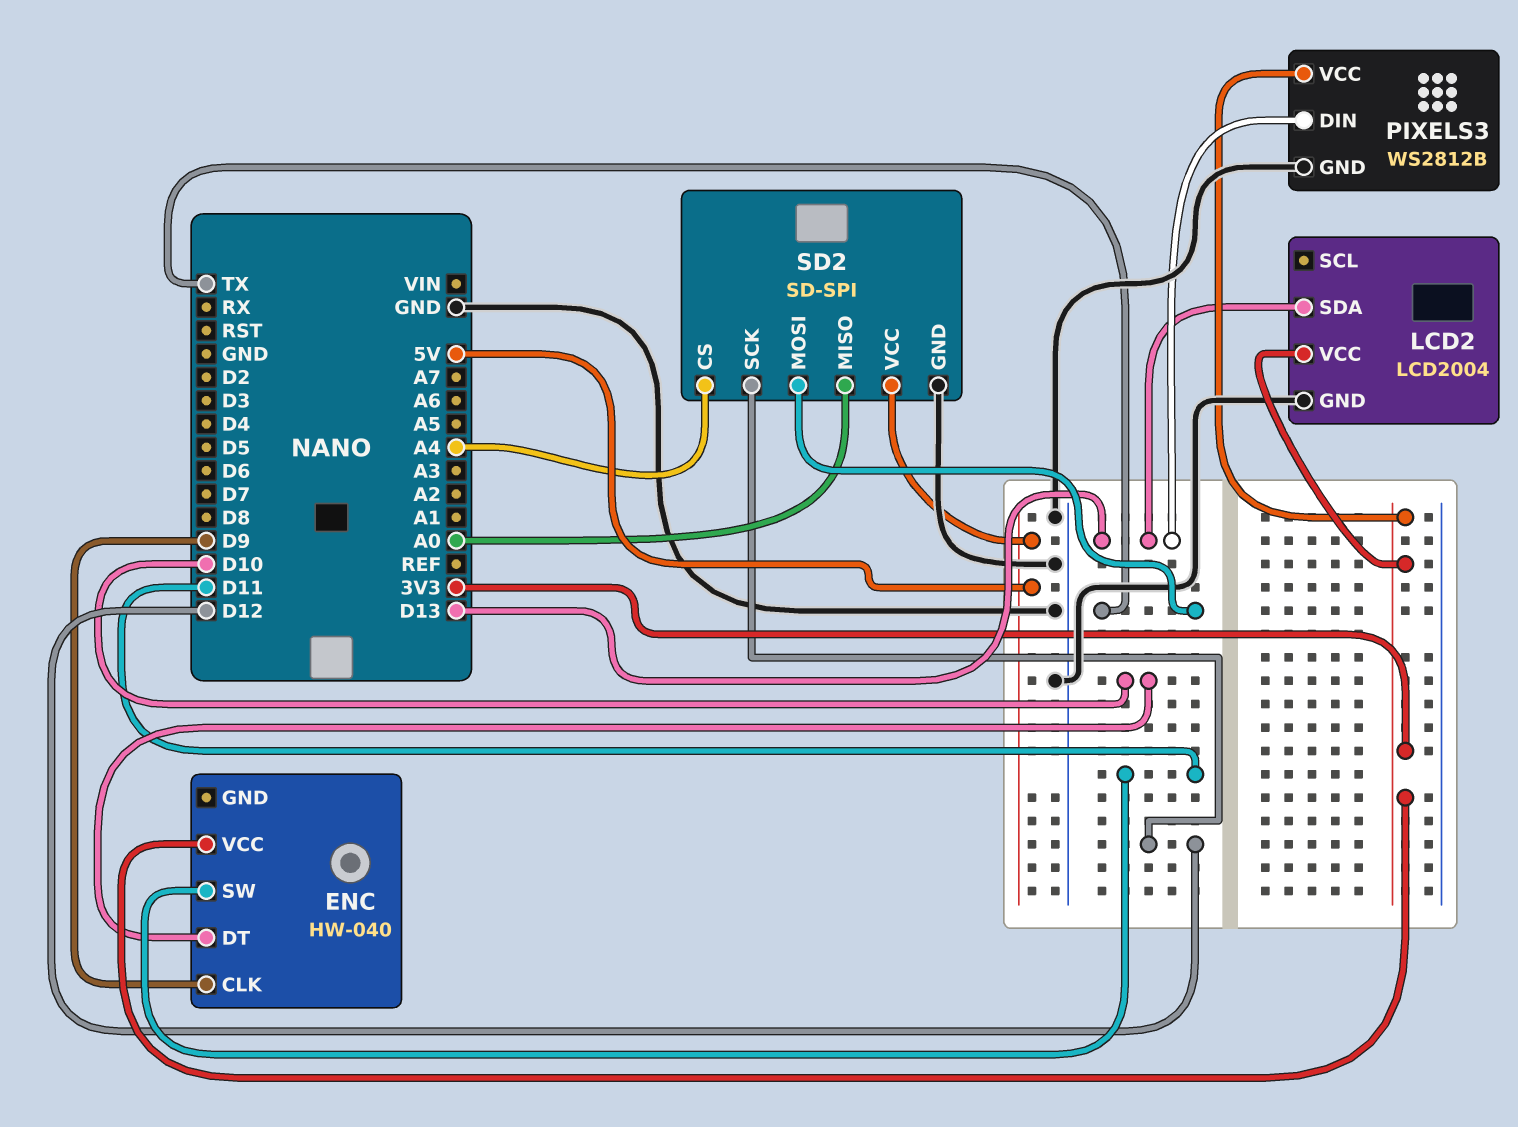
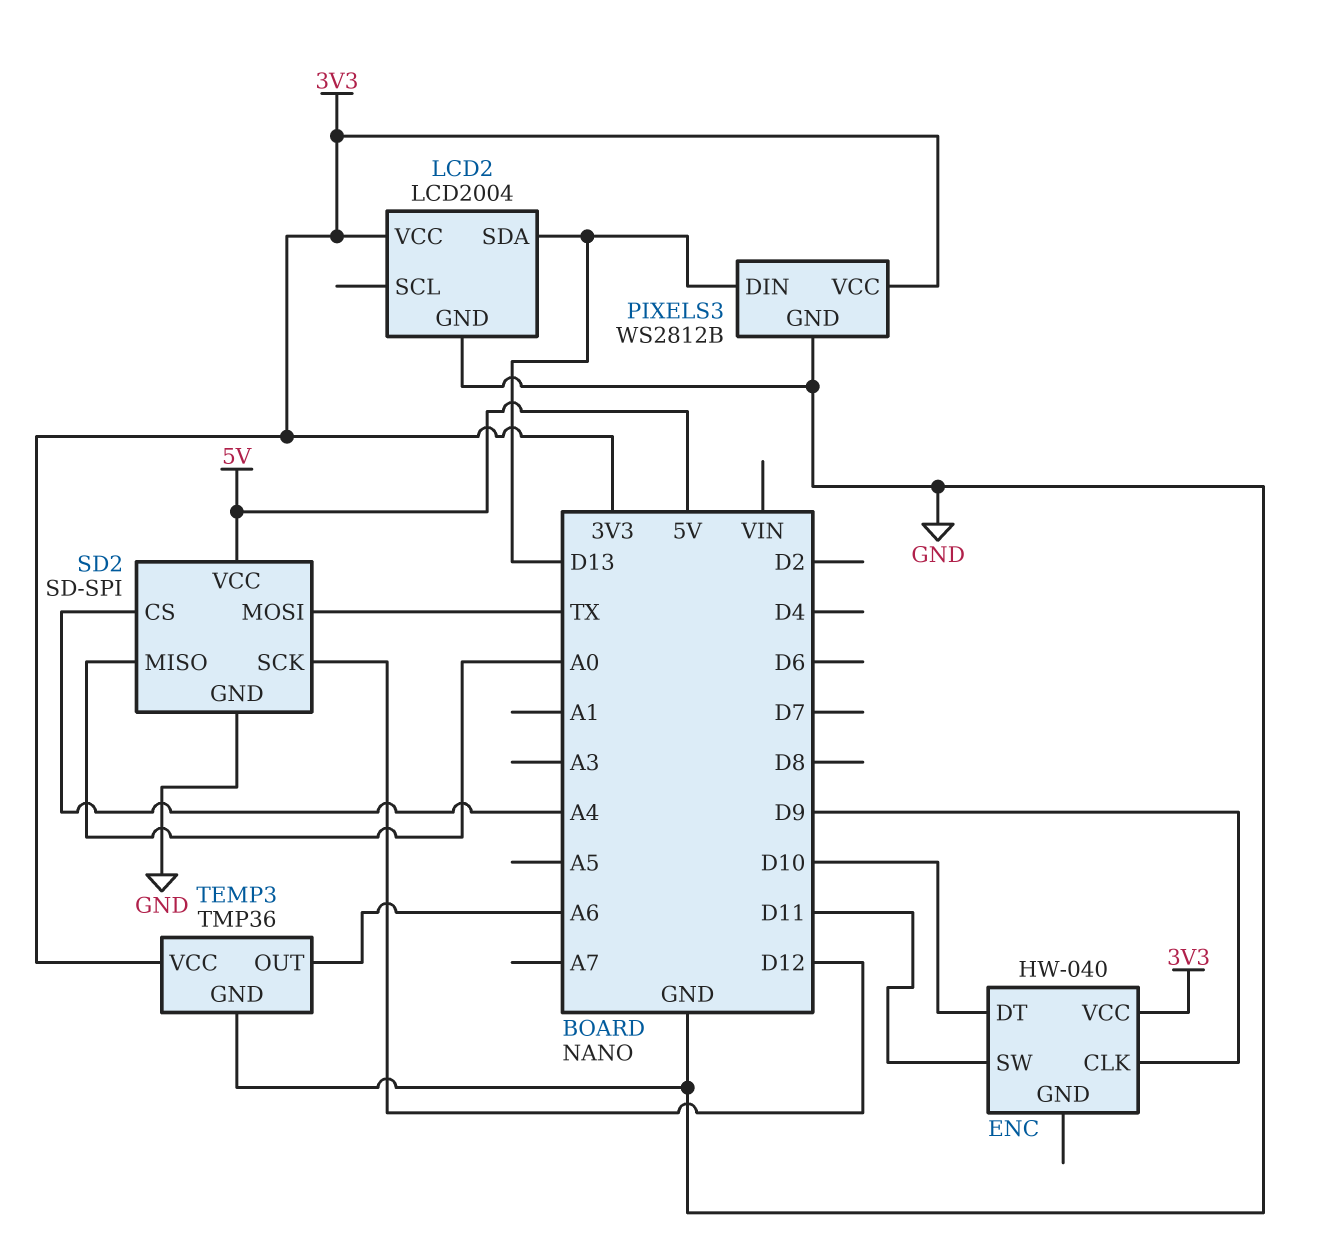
TEMP3: none -> TMP36
TEMP3 pin GND: none -> GND
TEMP3 pin OUT: none -> A6
TEMP3 pin VCC: none -> 3V3

